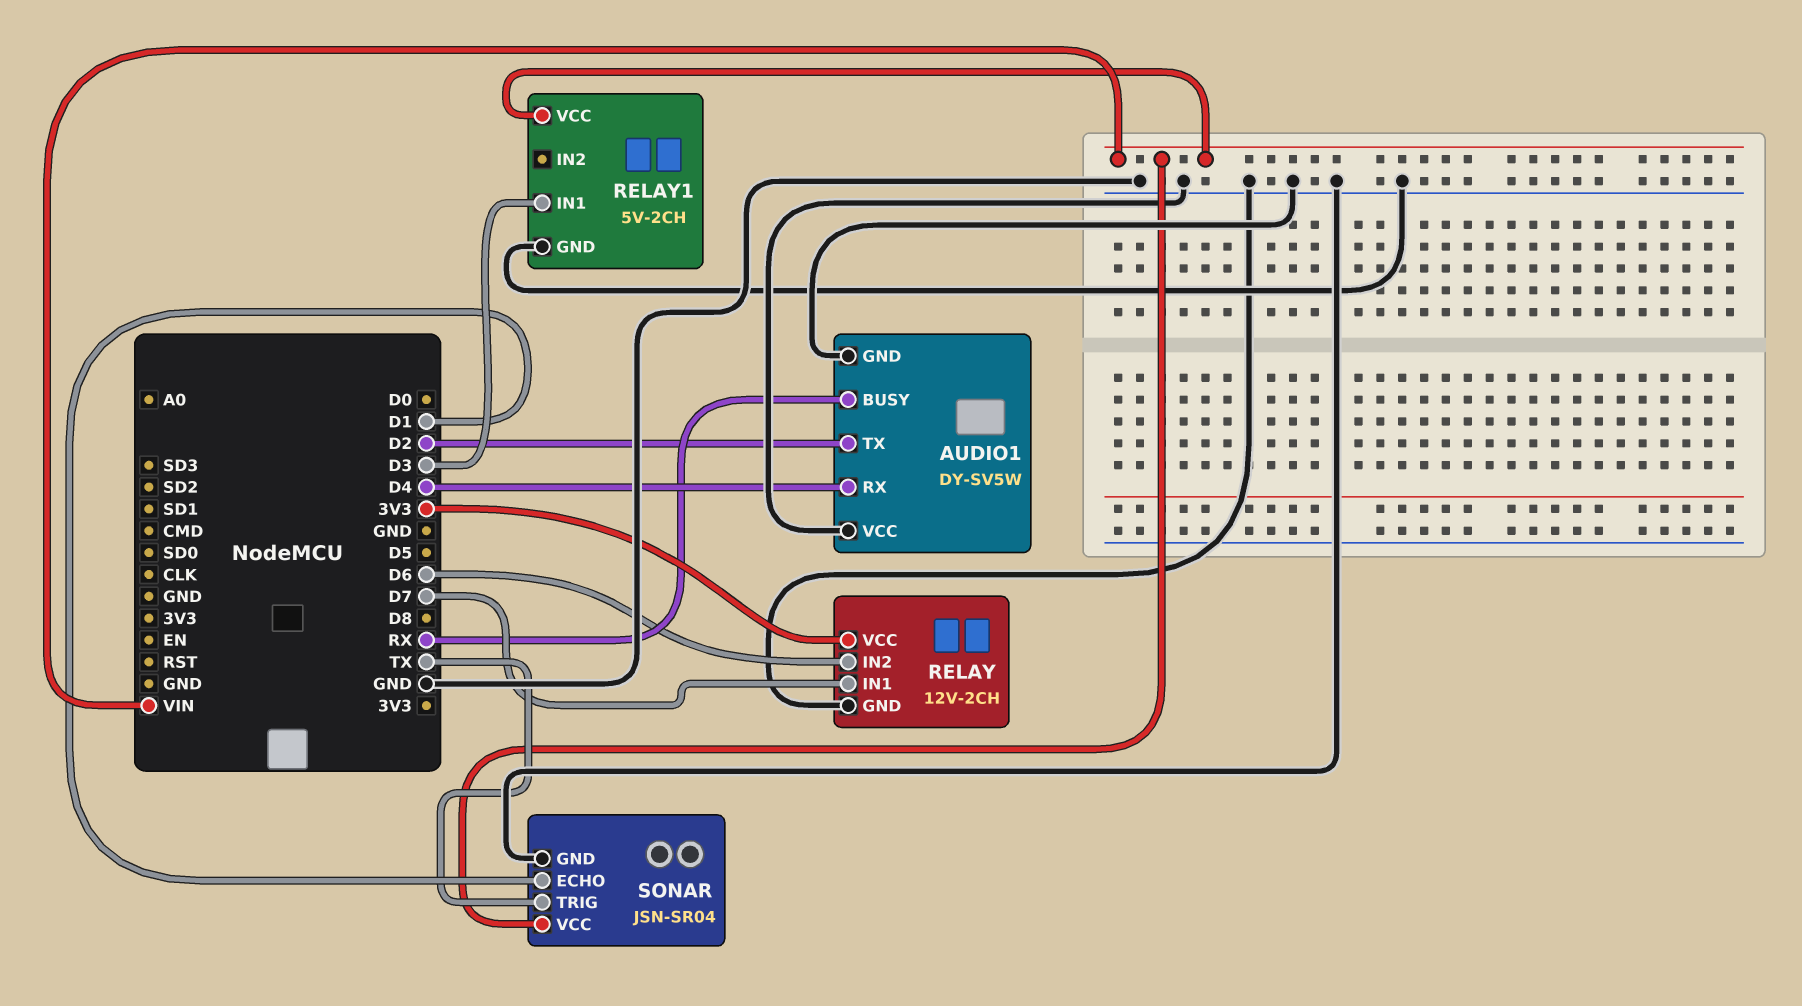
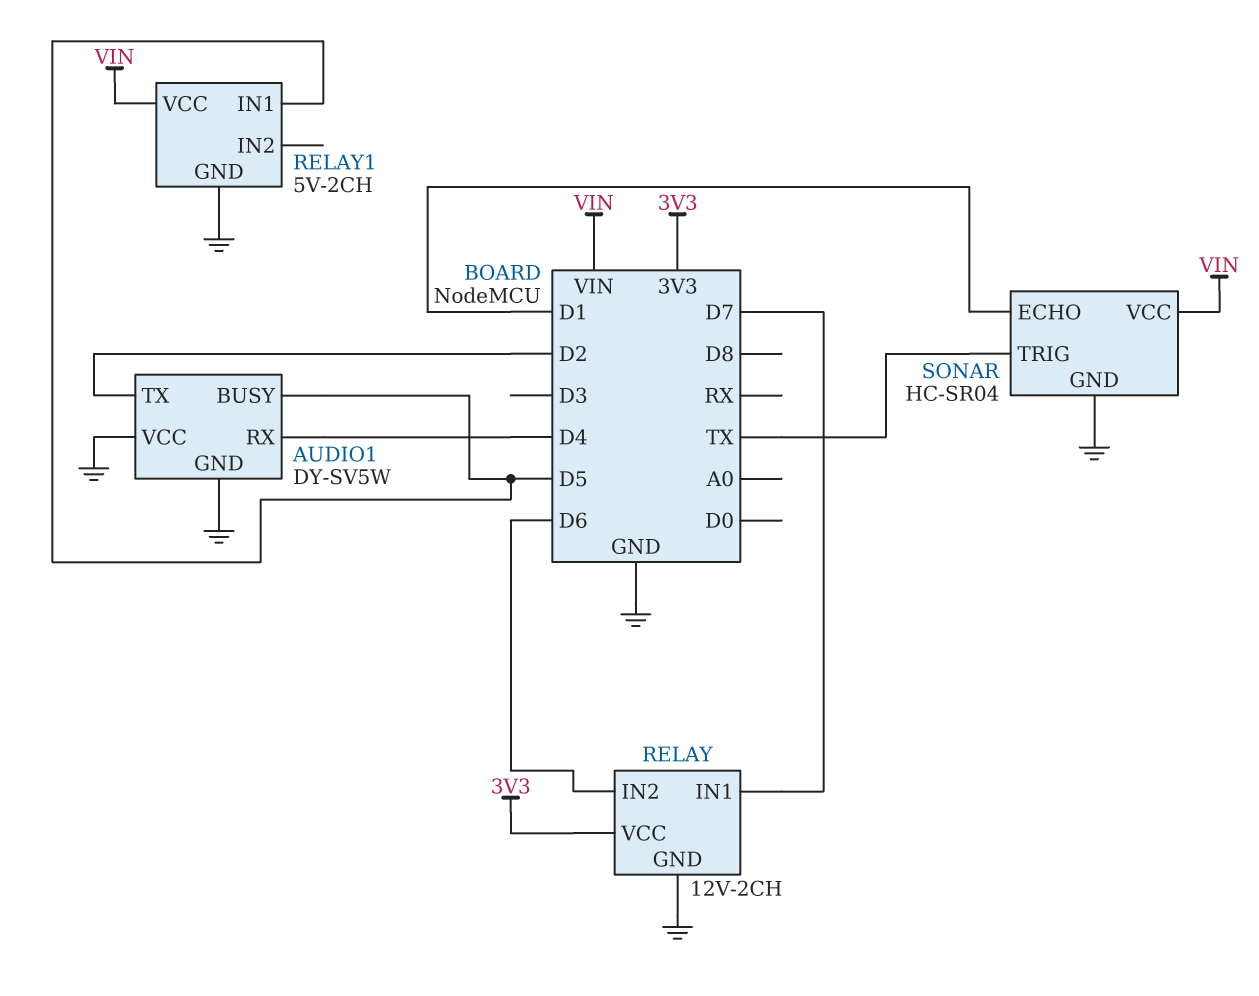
AUDIO1 pin BUSY: RX -> D5
RELAY1 pin IN1: D3 -> D5
SONAR: JSN-SR04 -> HC-SR04

